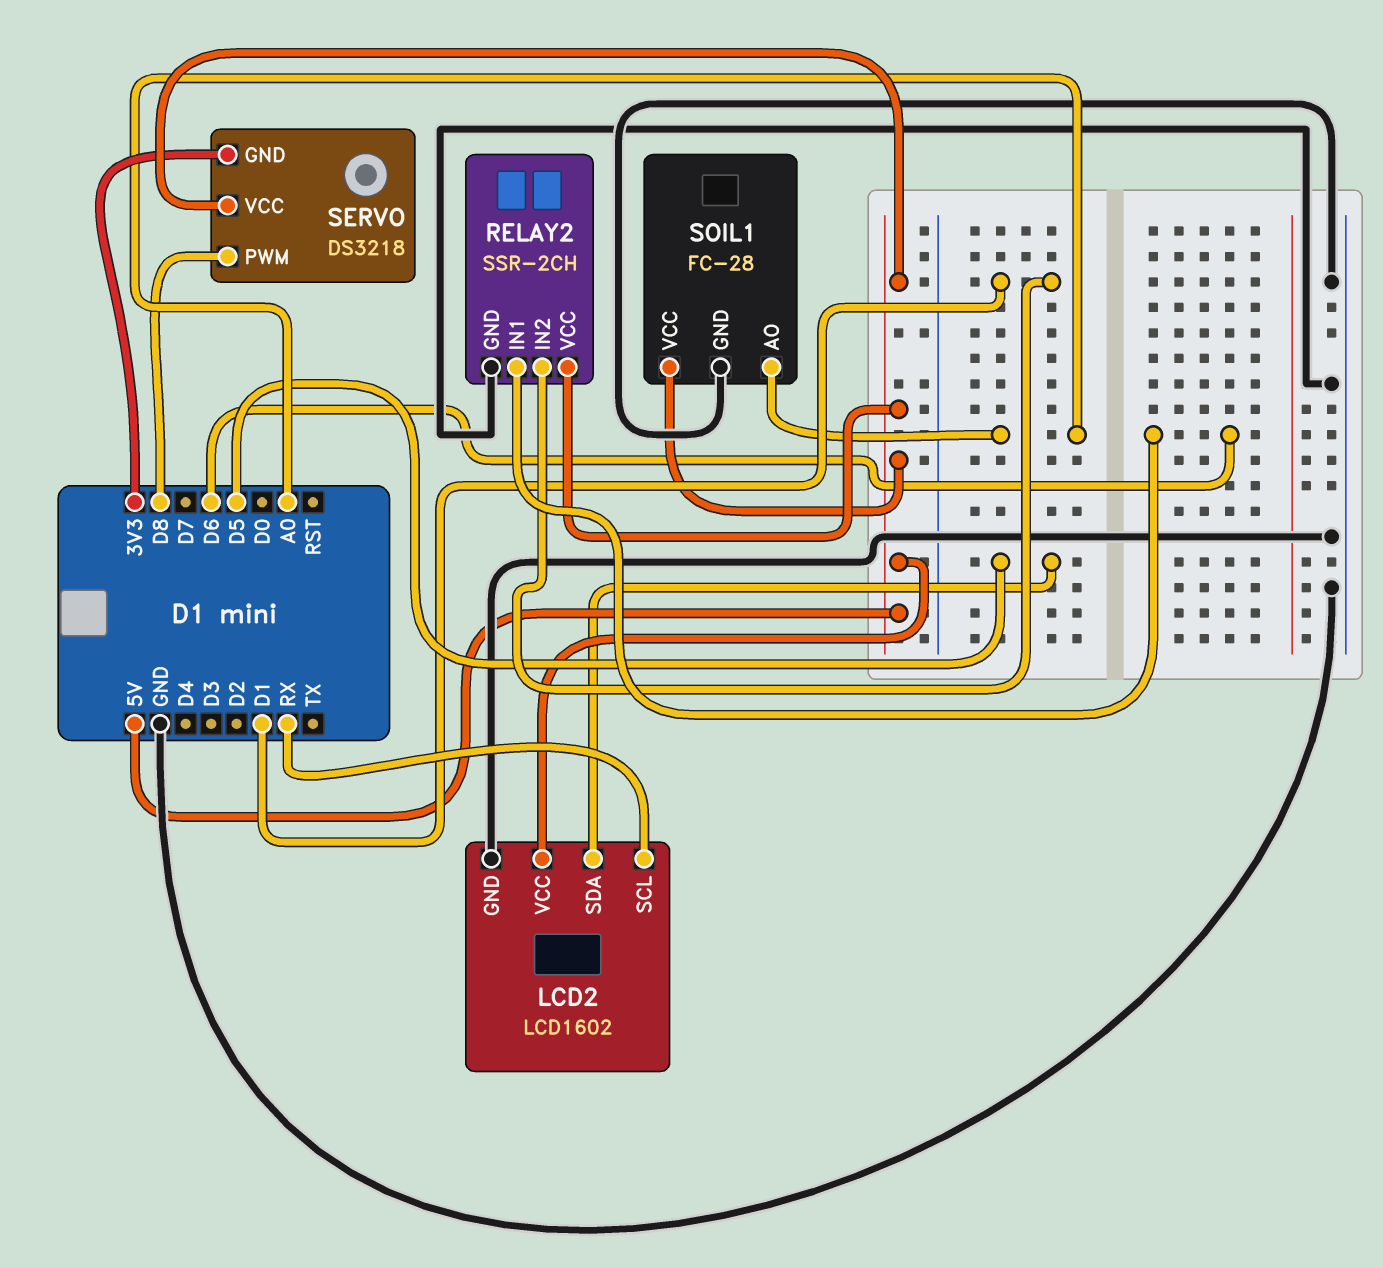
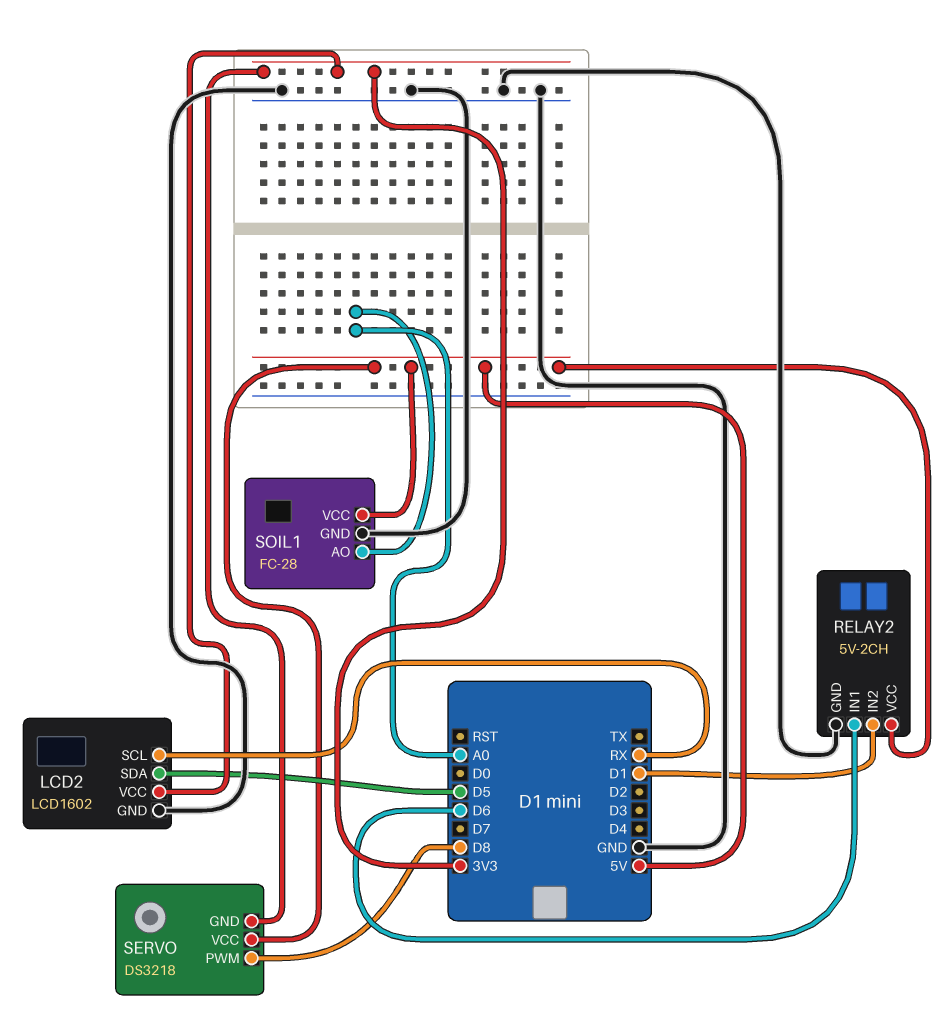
LCD2 pin VCC: 5V -> 3V3
RELAY2: SSR-2CH -> 5V-2CH

